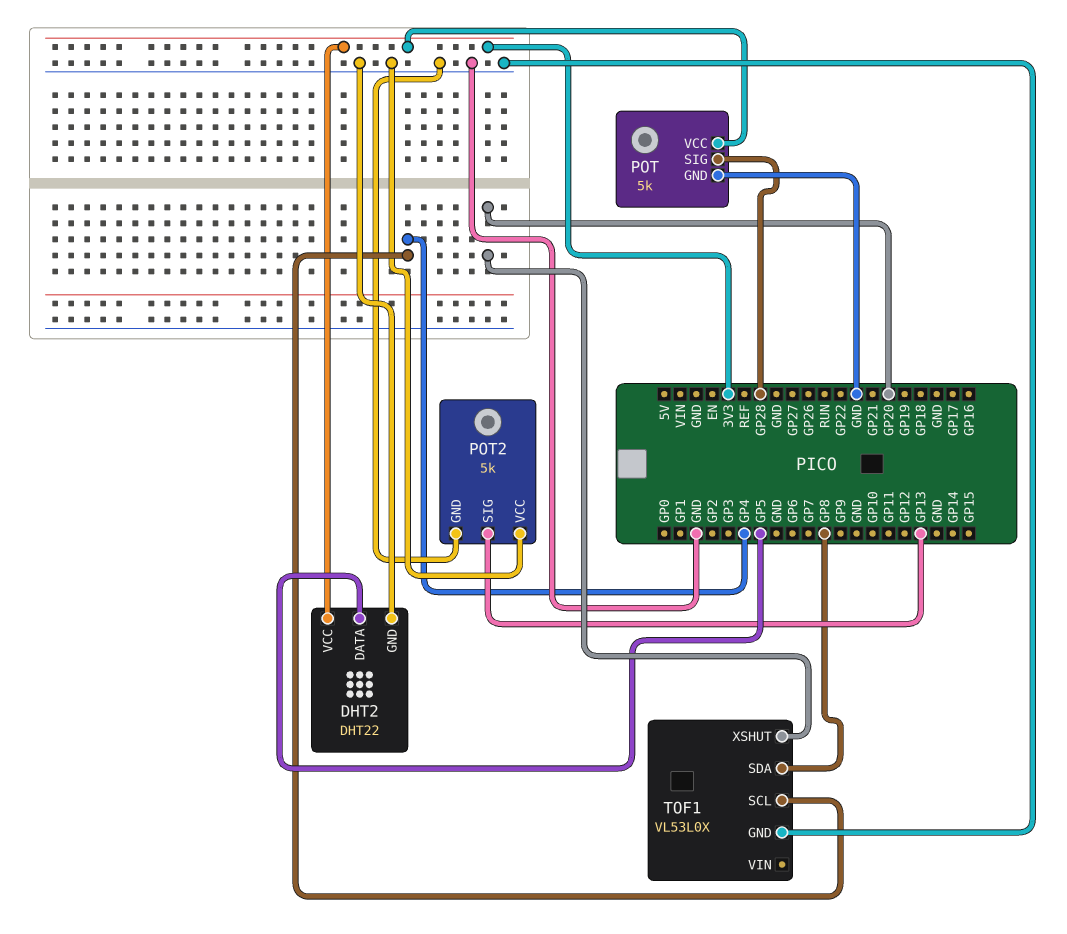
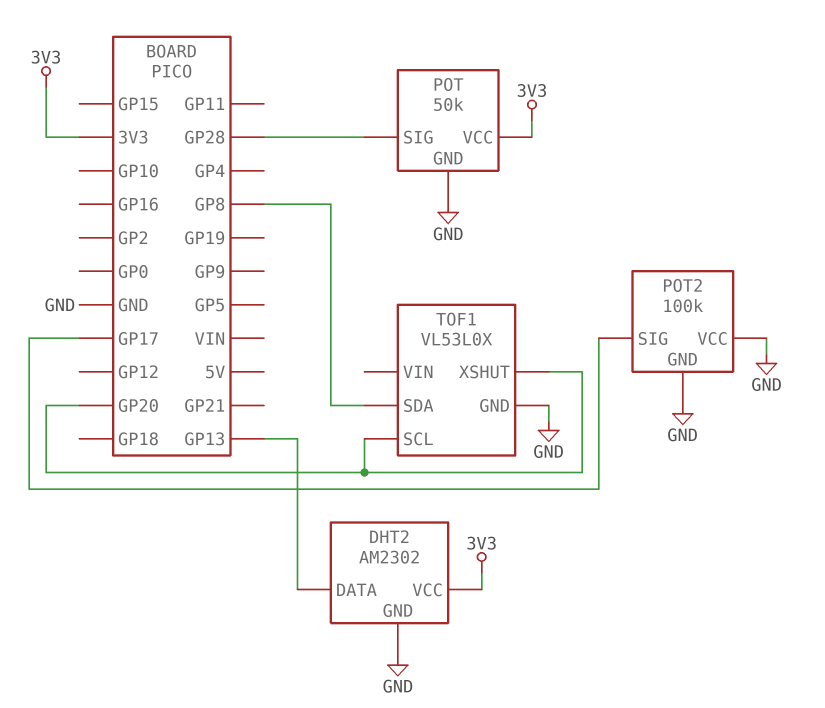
DHT2: DHT22 -> AM2302
DHT2 pin DATA: GP5 -> GP13
POT: 5k -> 50k
POT2: 5k -> 100k
POT2 pin SIG: GP13 -> GP17
TOF1 pin SCL: GP4 -> GP20

